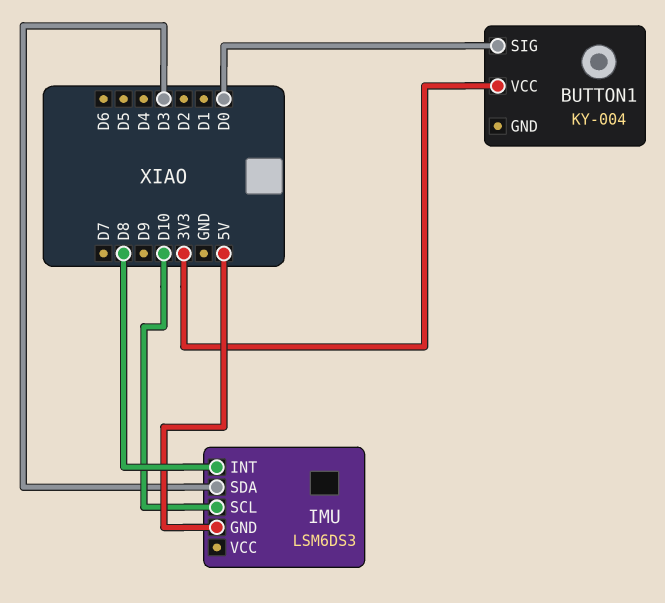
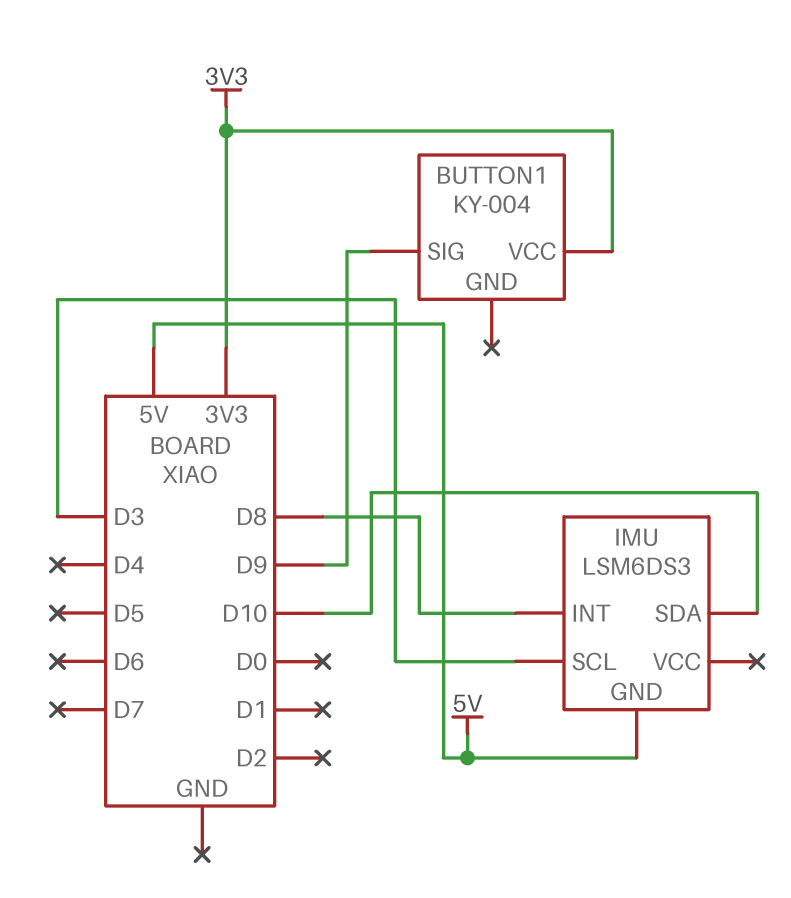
BUTTON1 pin SIG: D0 -> D9
IMU pin SCL: D10 -> D3
IMU pin SDA: D3 -> D10

